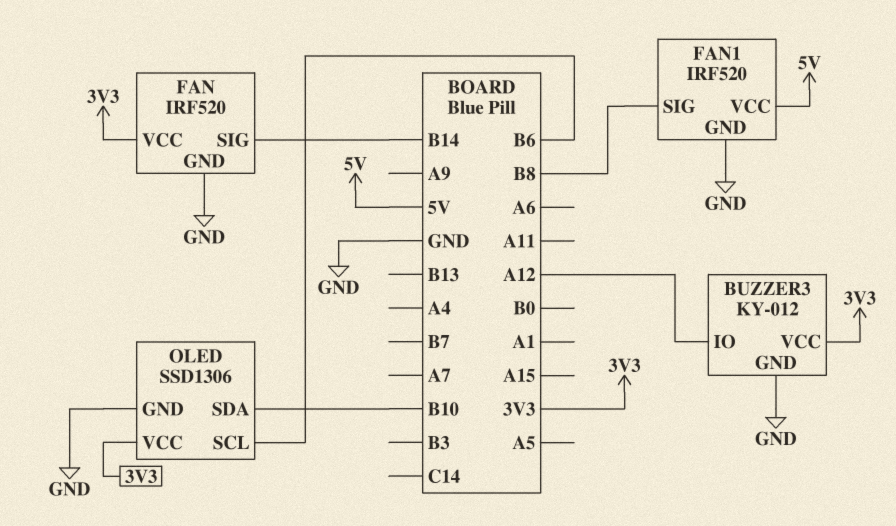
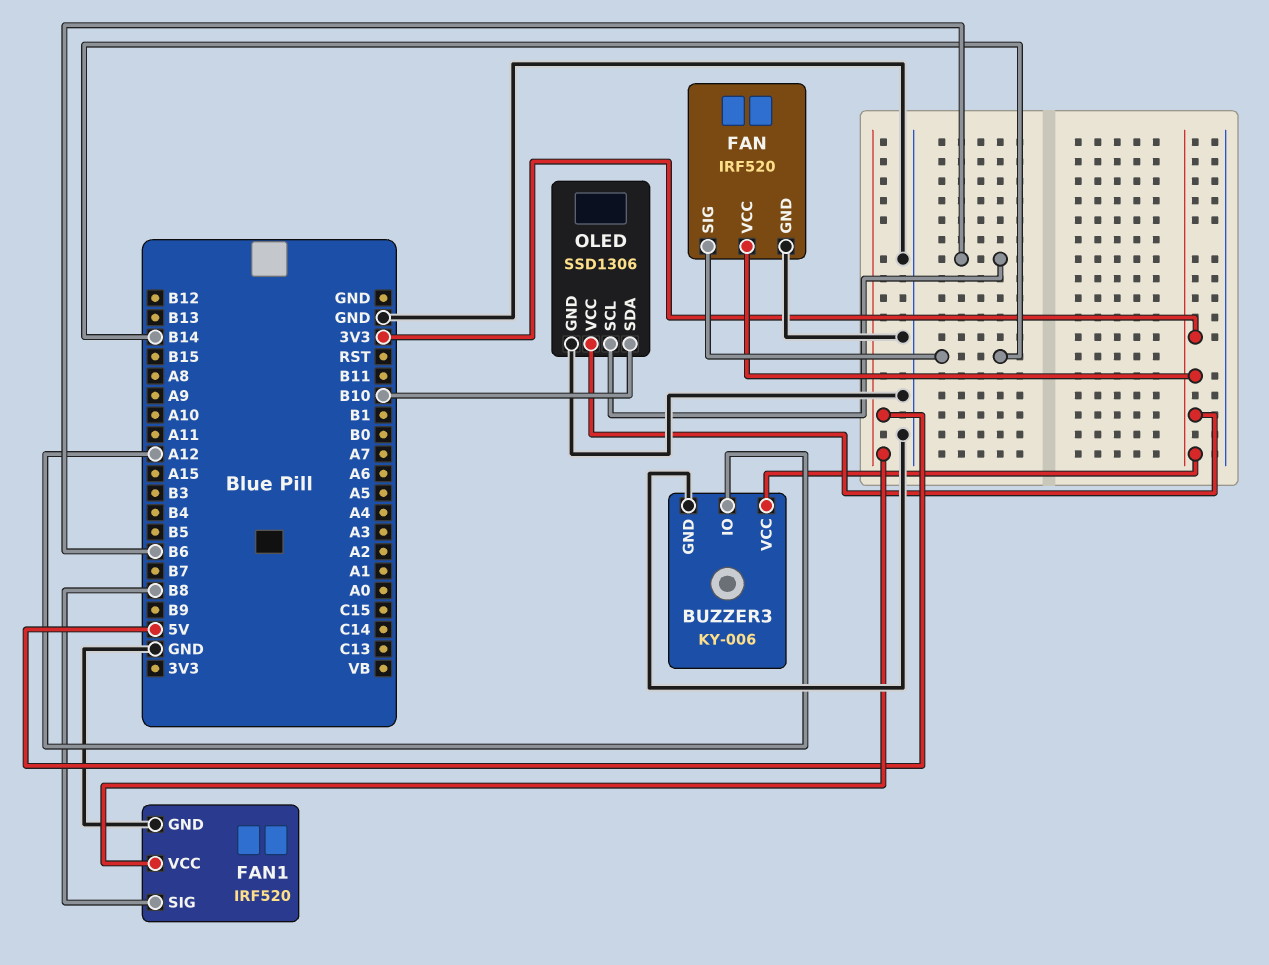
BUZZER3: KY-012 -> KY-006

